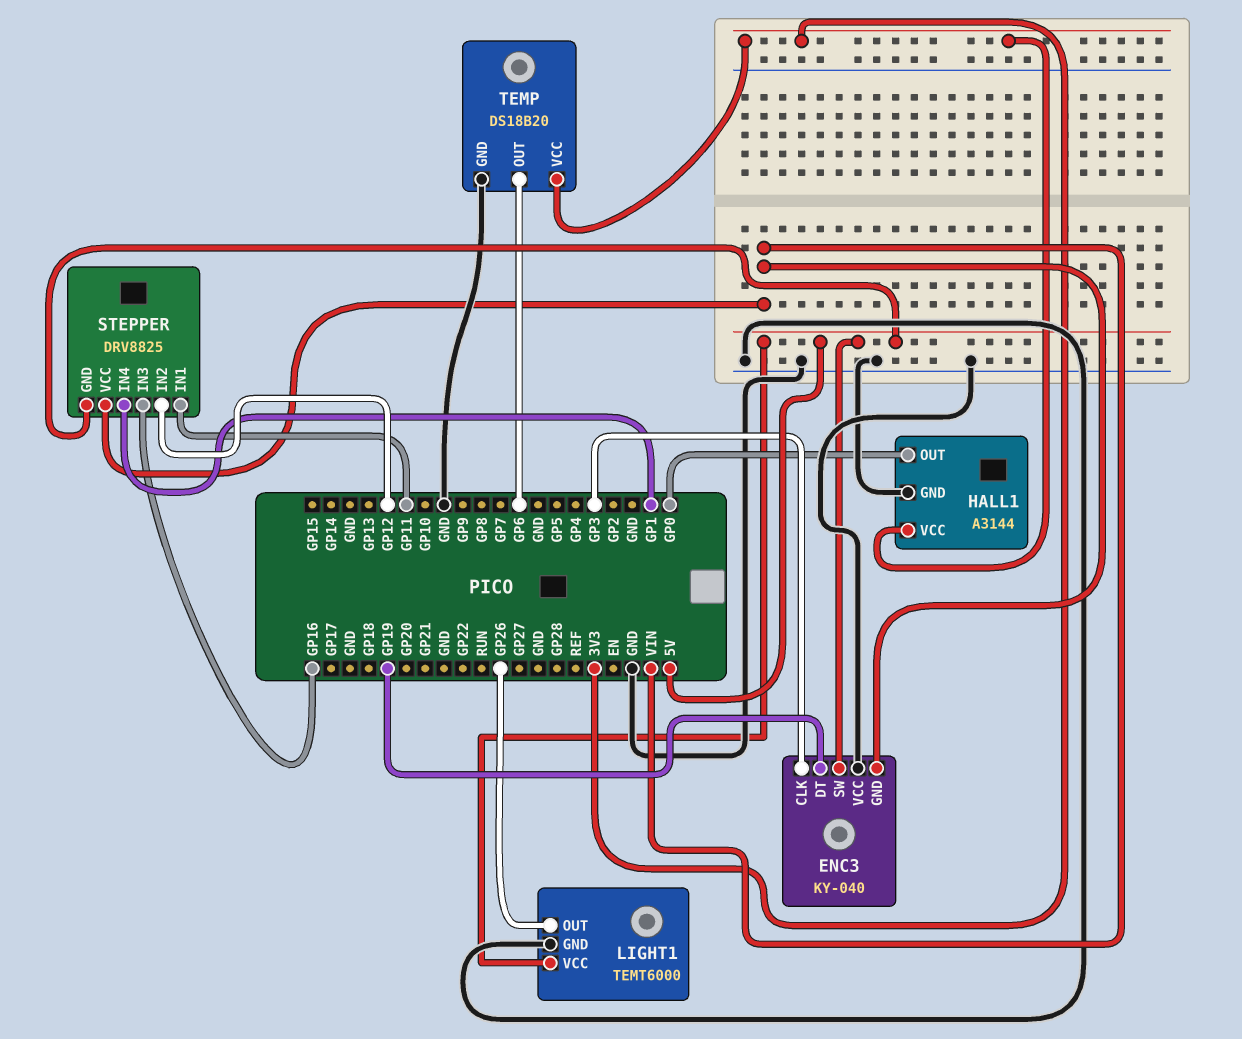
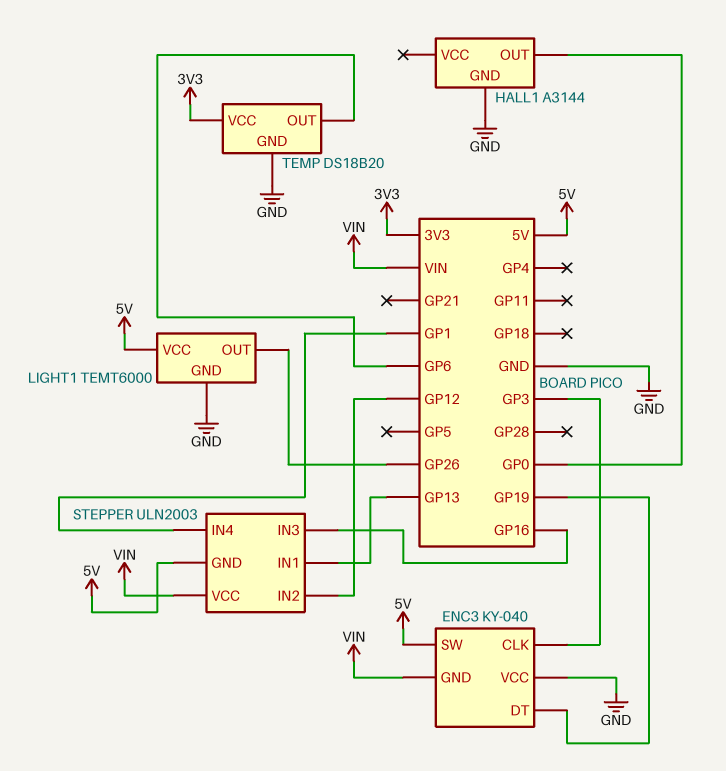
HALL1 pin VCC: 3V3 -> none
STEPPER: DRV8825 -> ULN2003
STEPPER pin IN1: GP11 -> GP13

